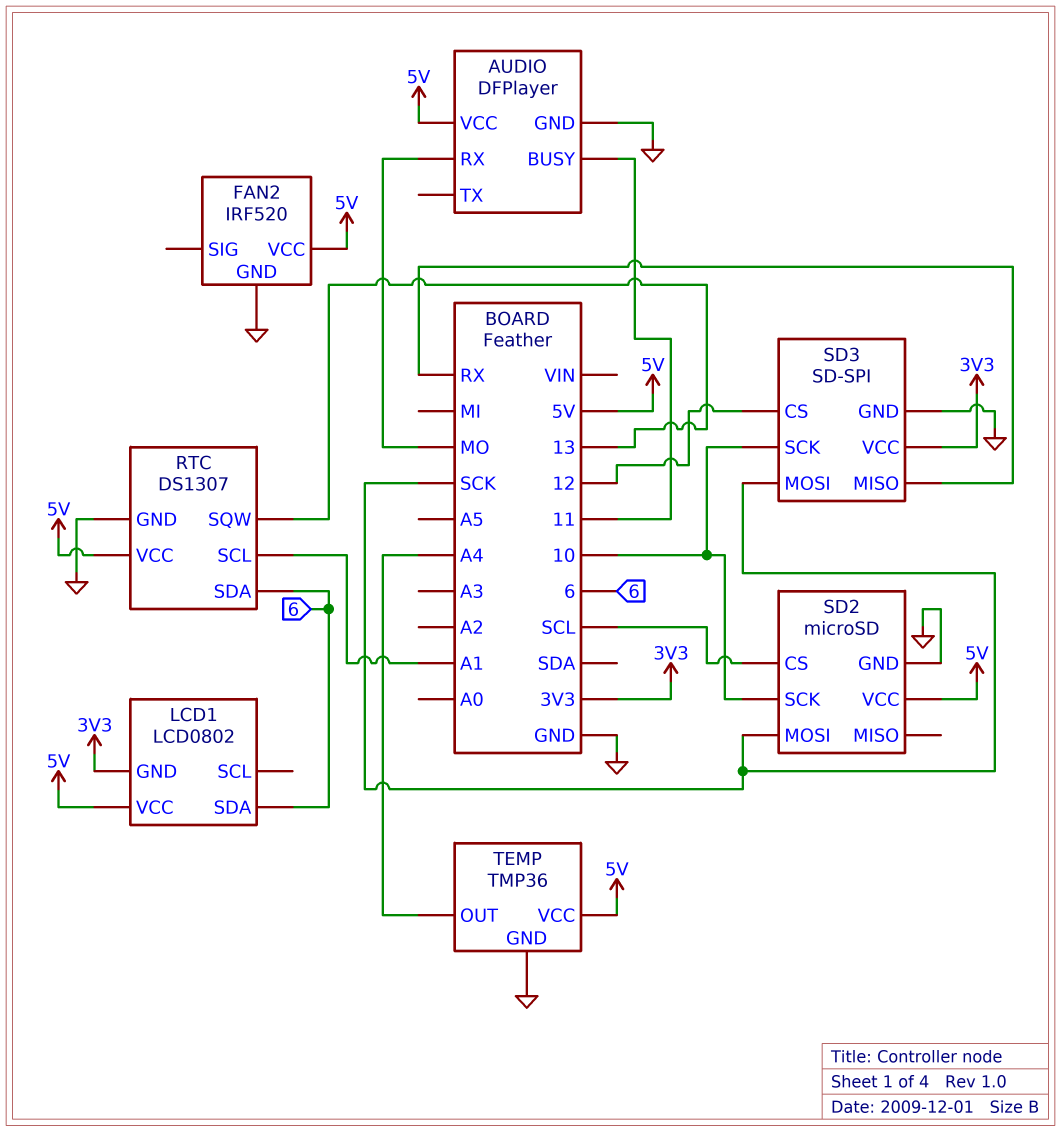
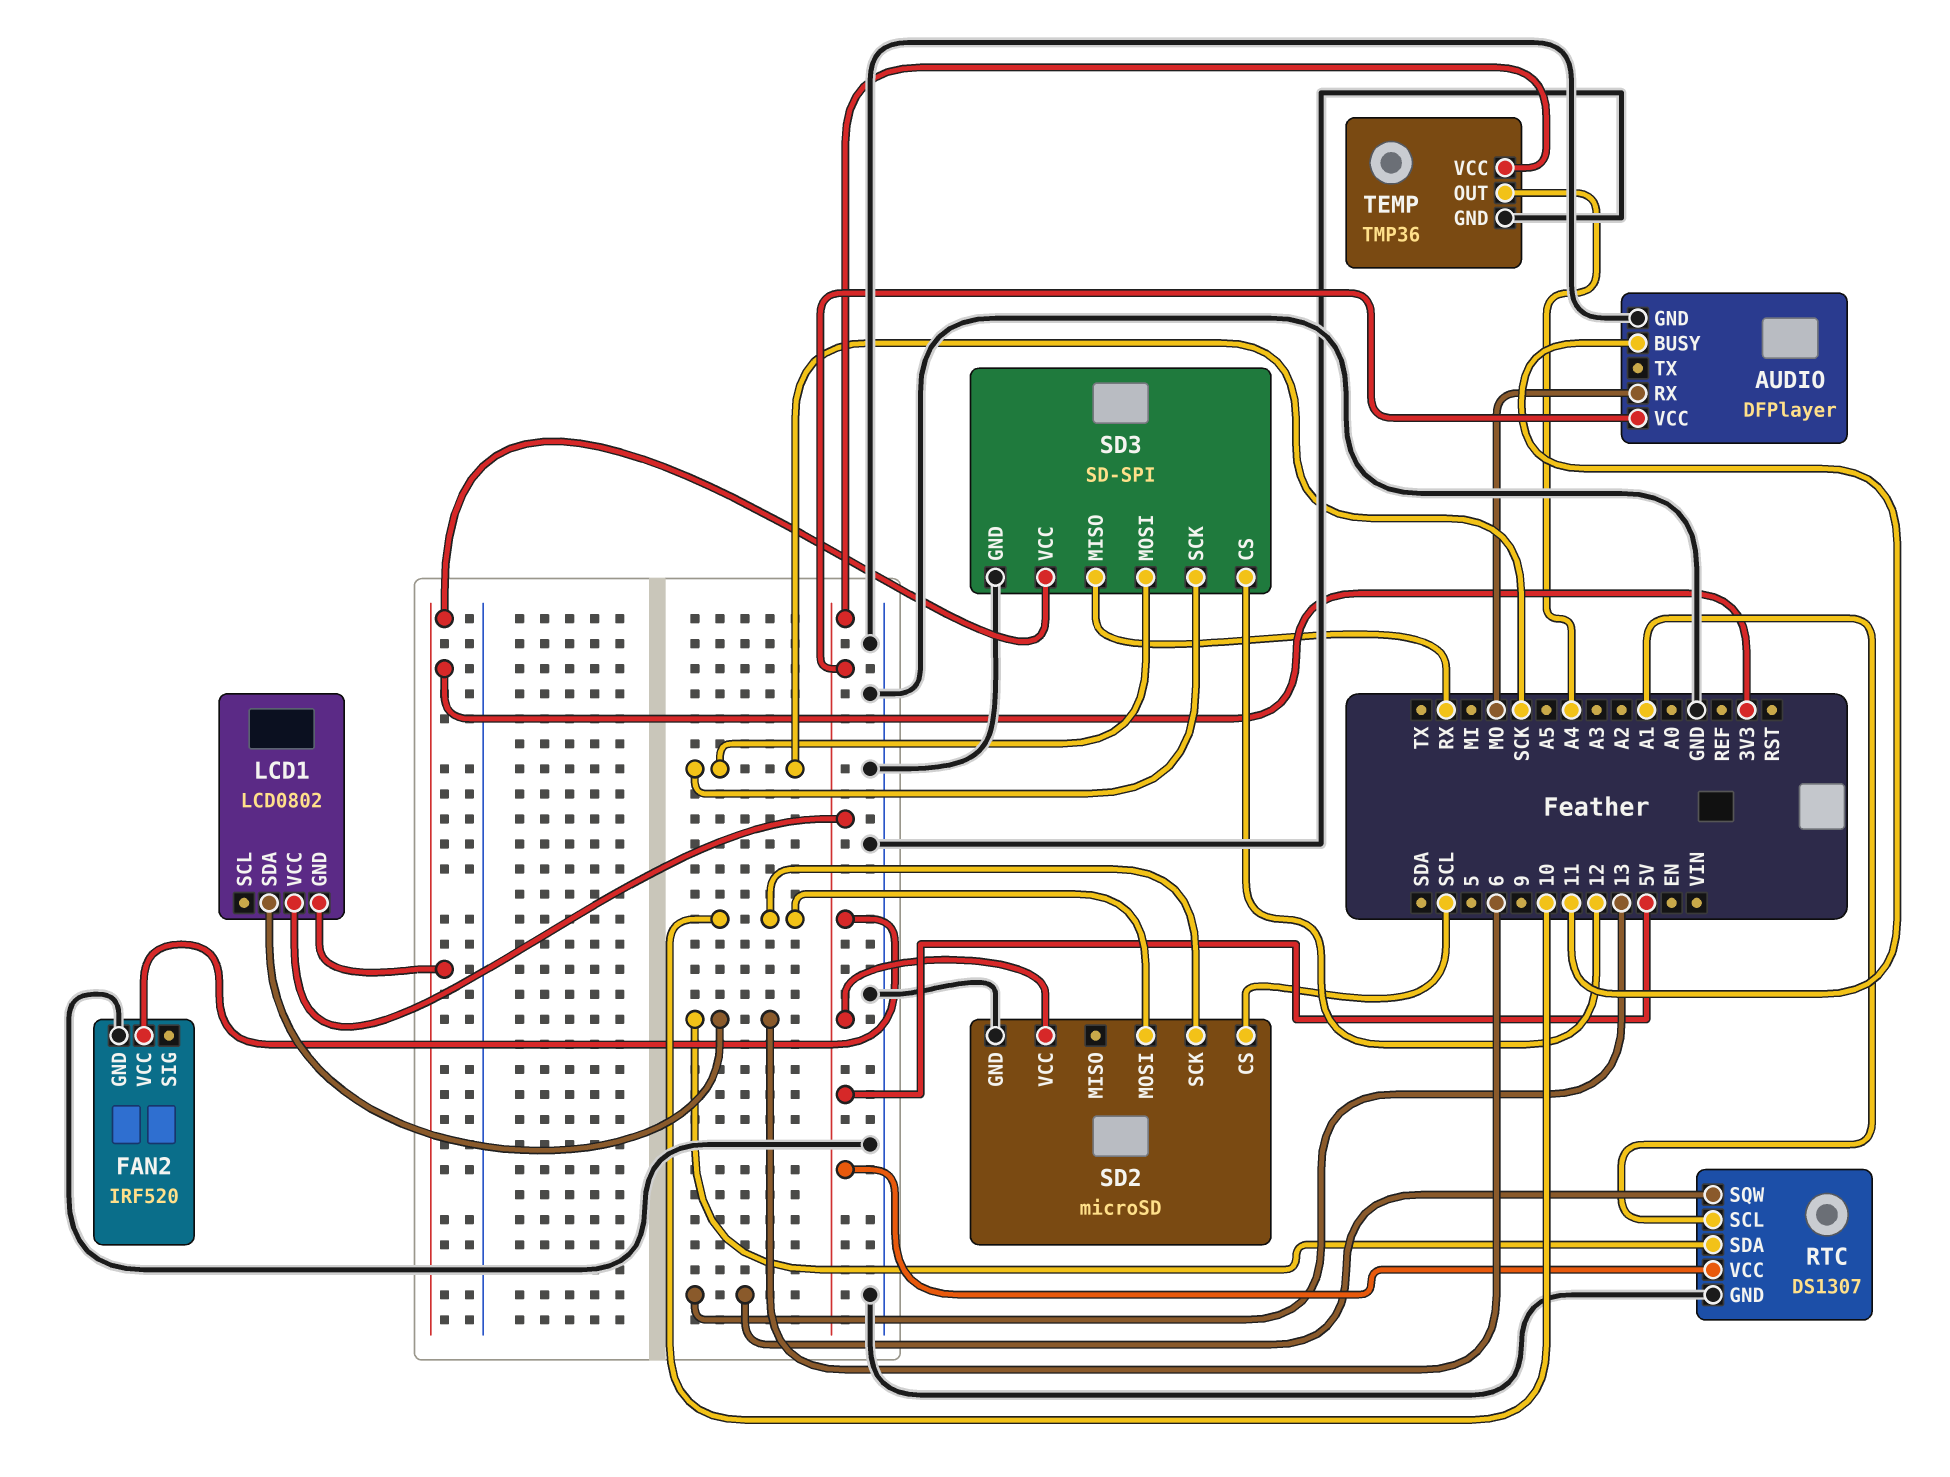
SD2 pin MOSI: SCK -> 10
SD3 pin SCK: 10 -> SCK

